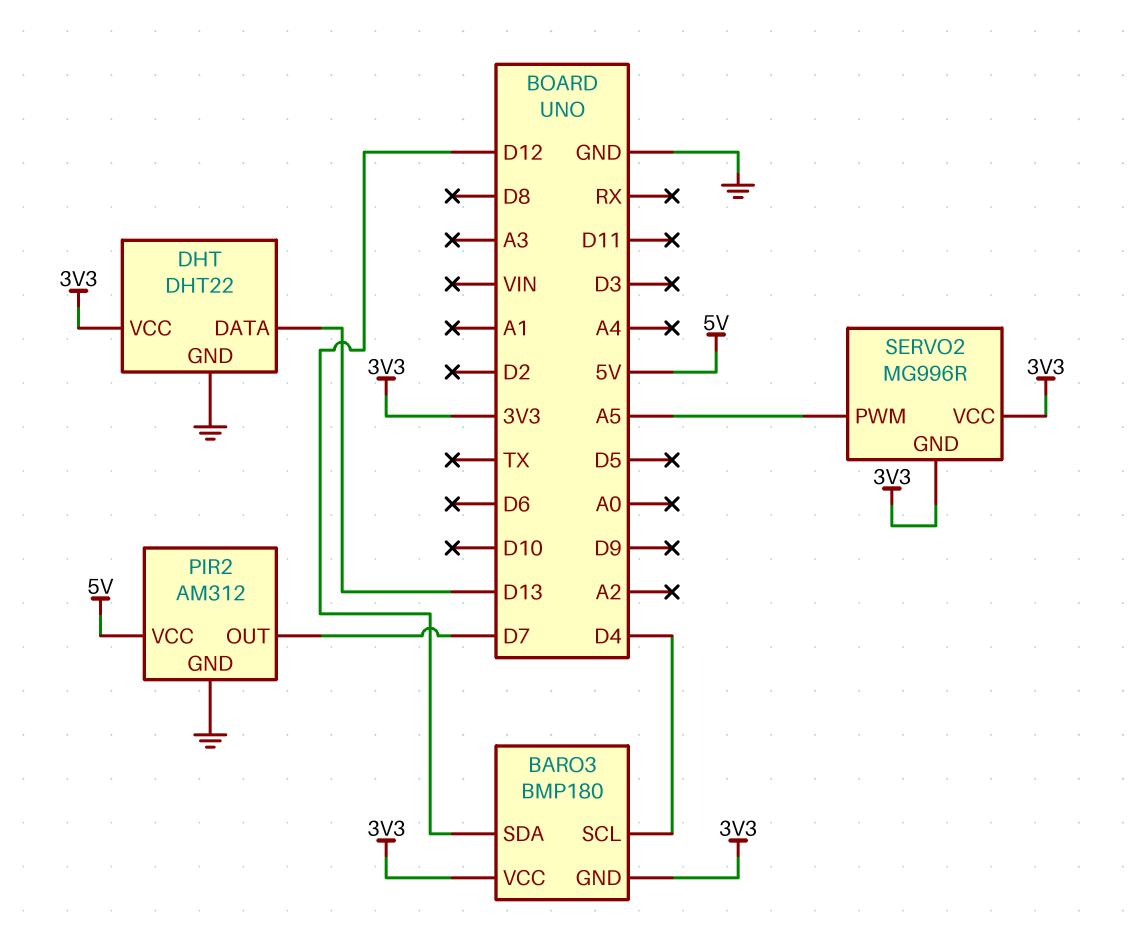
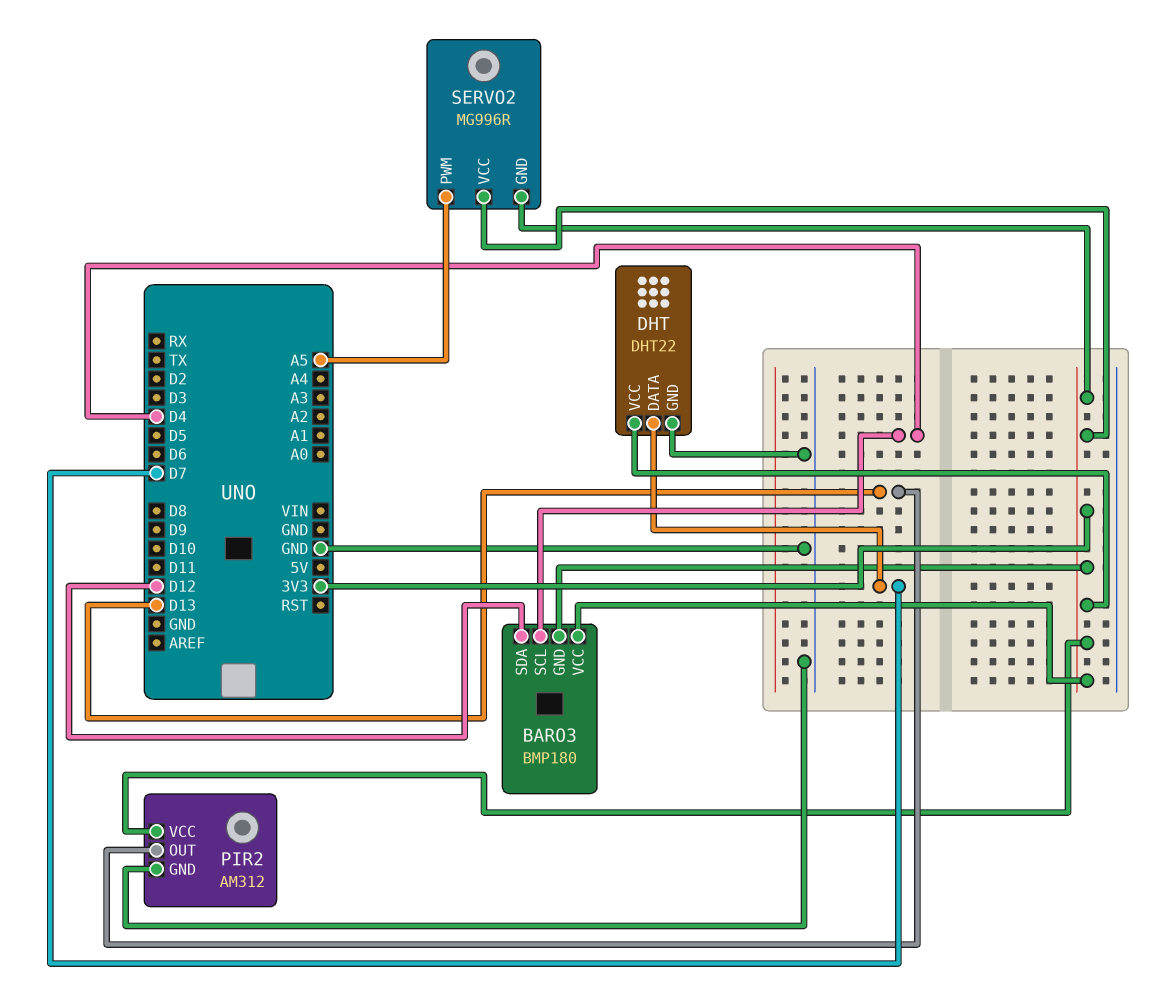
DHT pin DATA: D13 -> D7
PIR2 pin OUT: D7 -> D13
PIR2 pin VCC: 5V -> 3V3

